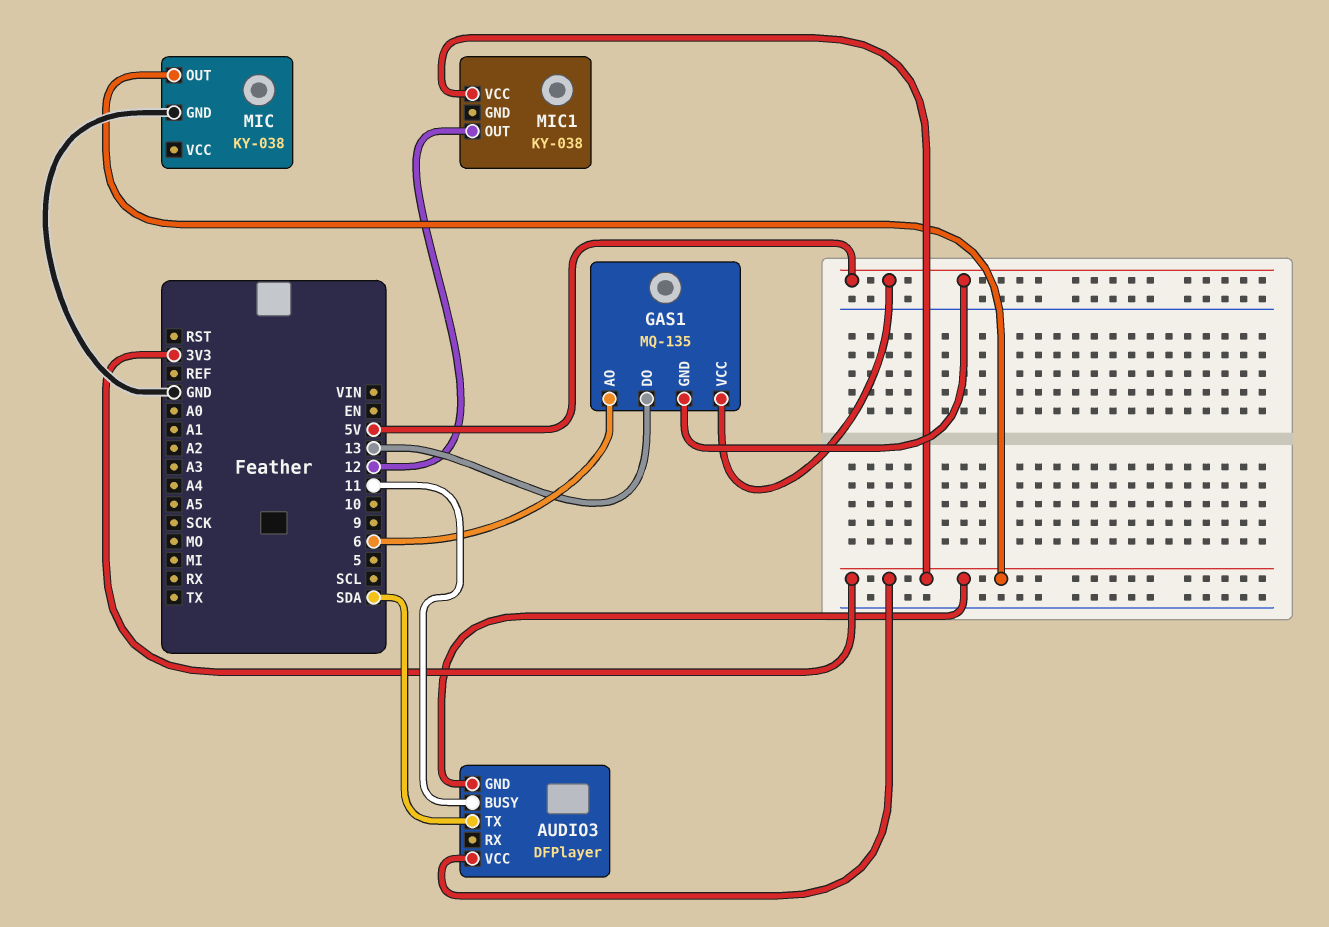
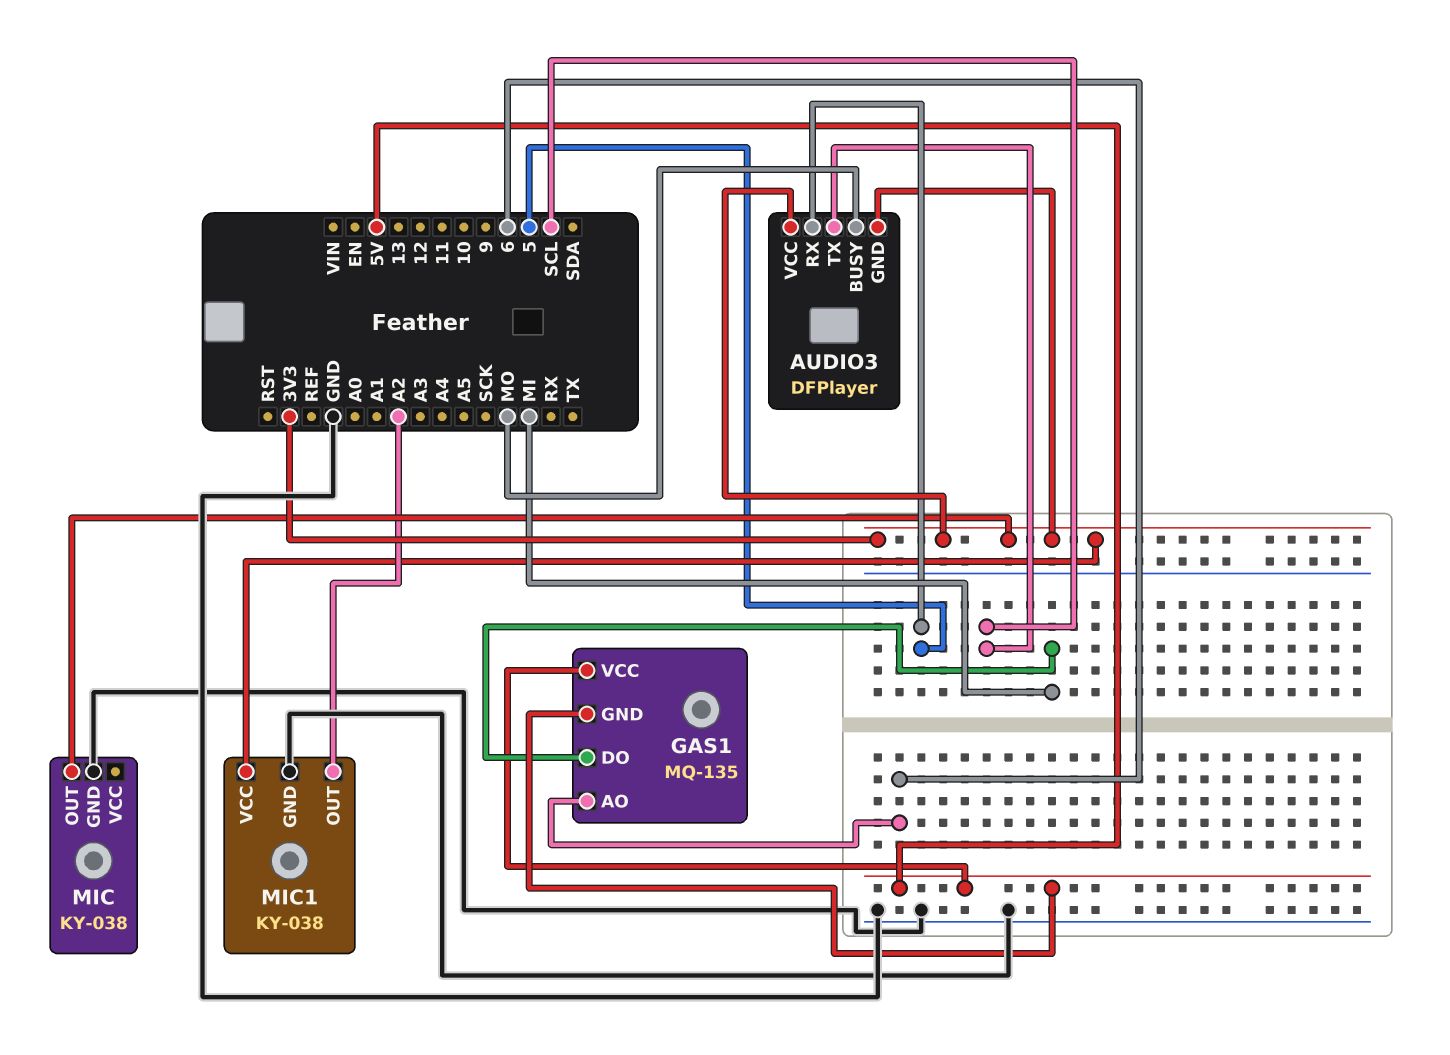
AUDIO3 pin BUSY: 11 -> MO
AUDIO3 pin RX: none -> 5
AUDIO3 pin TX: SDA -> SCL
GAS1 pin DO: 13 -> MI
MIC1 pin GND: none -> GND
MIC1 pin OUT: 12 -> A2

